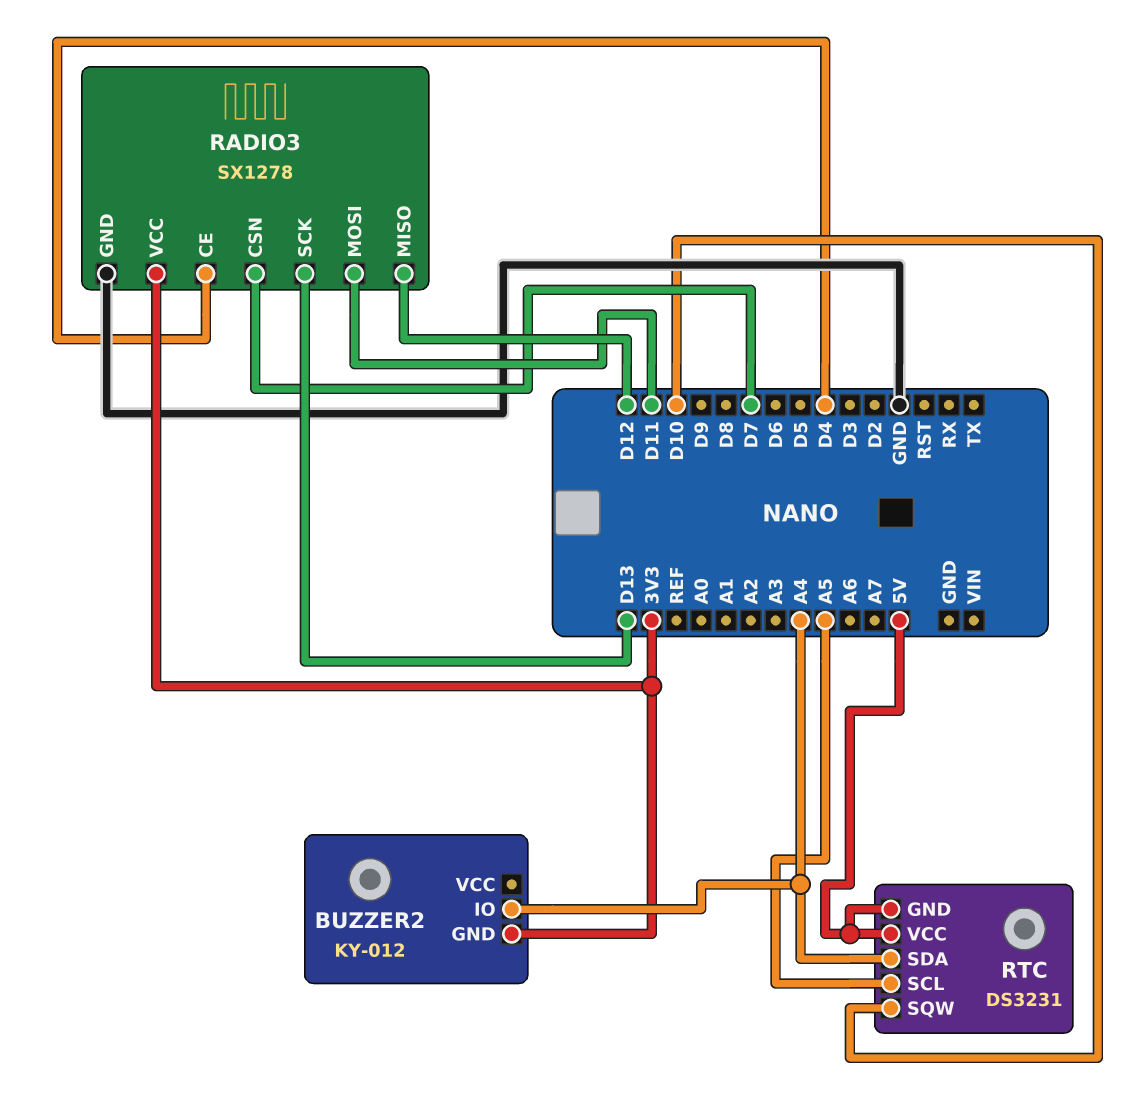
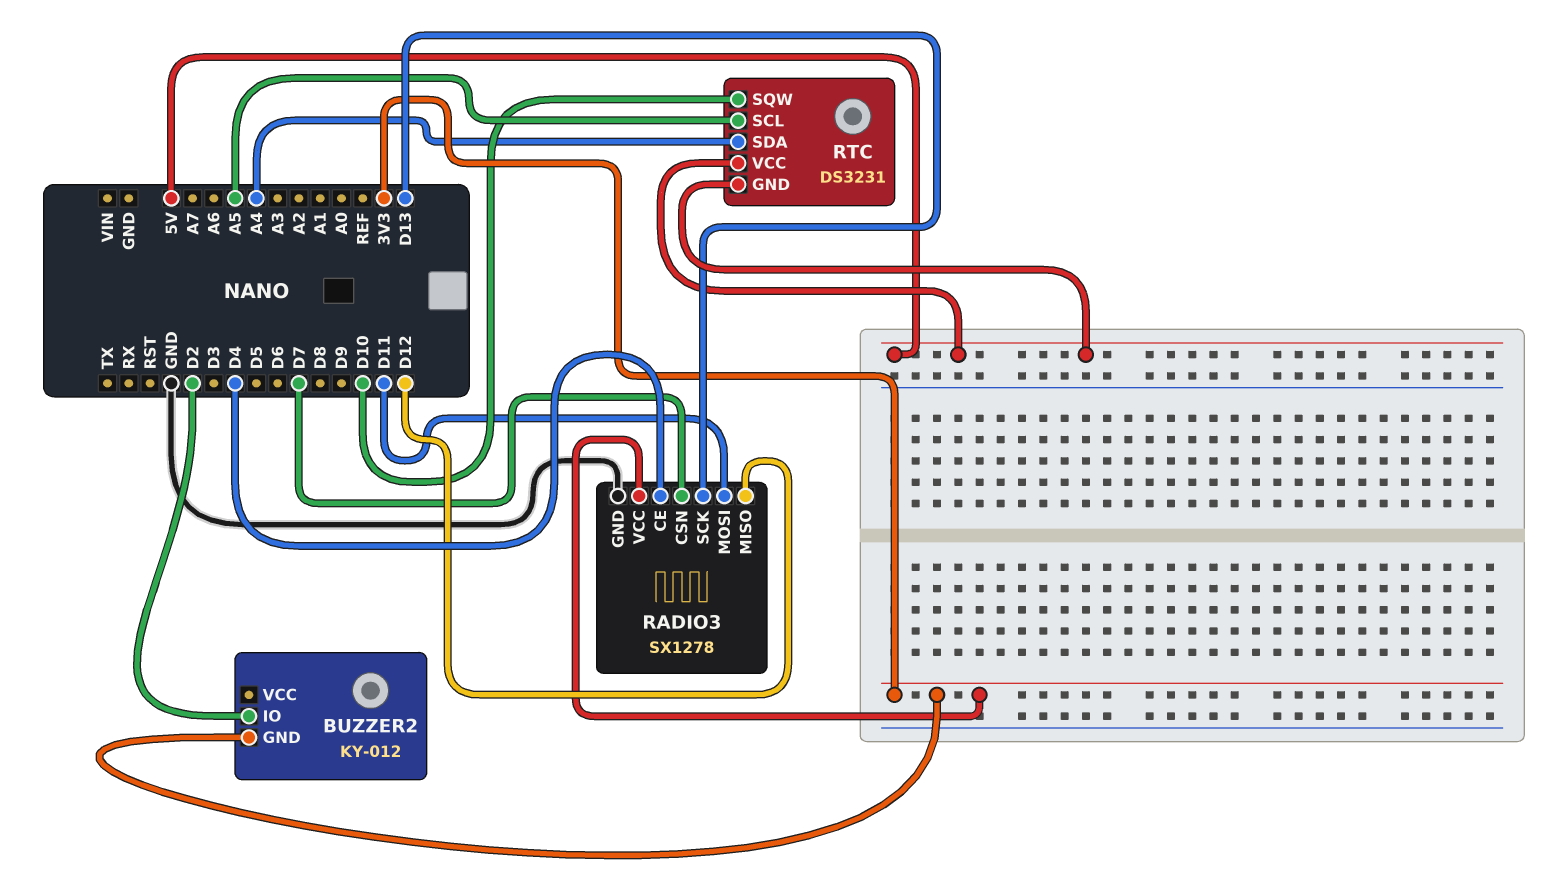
BUZZER2 pin IO: A4 -> D2

